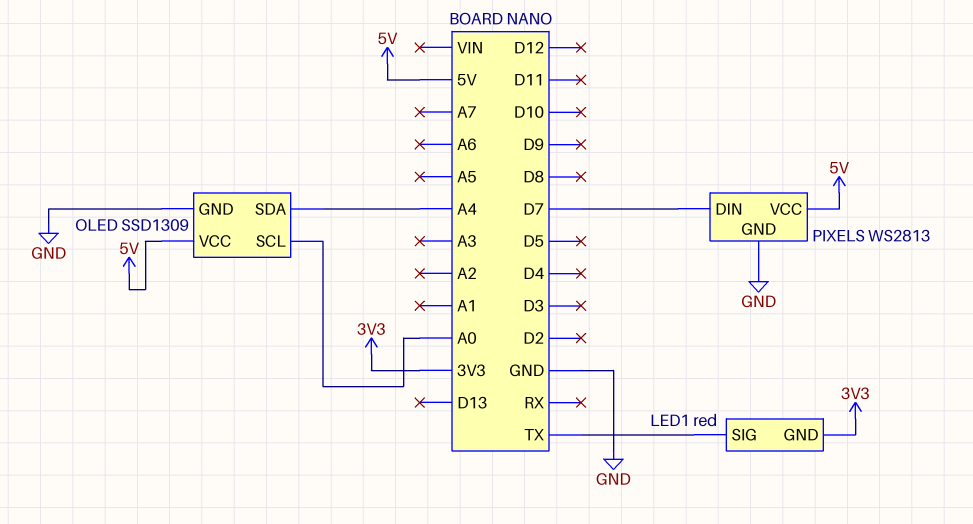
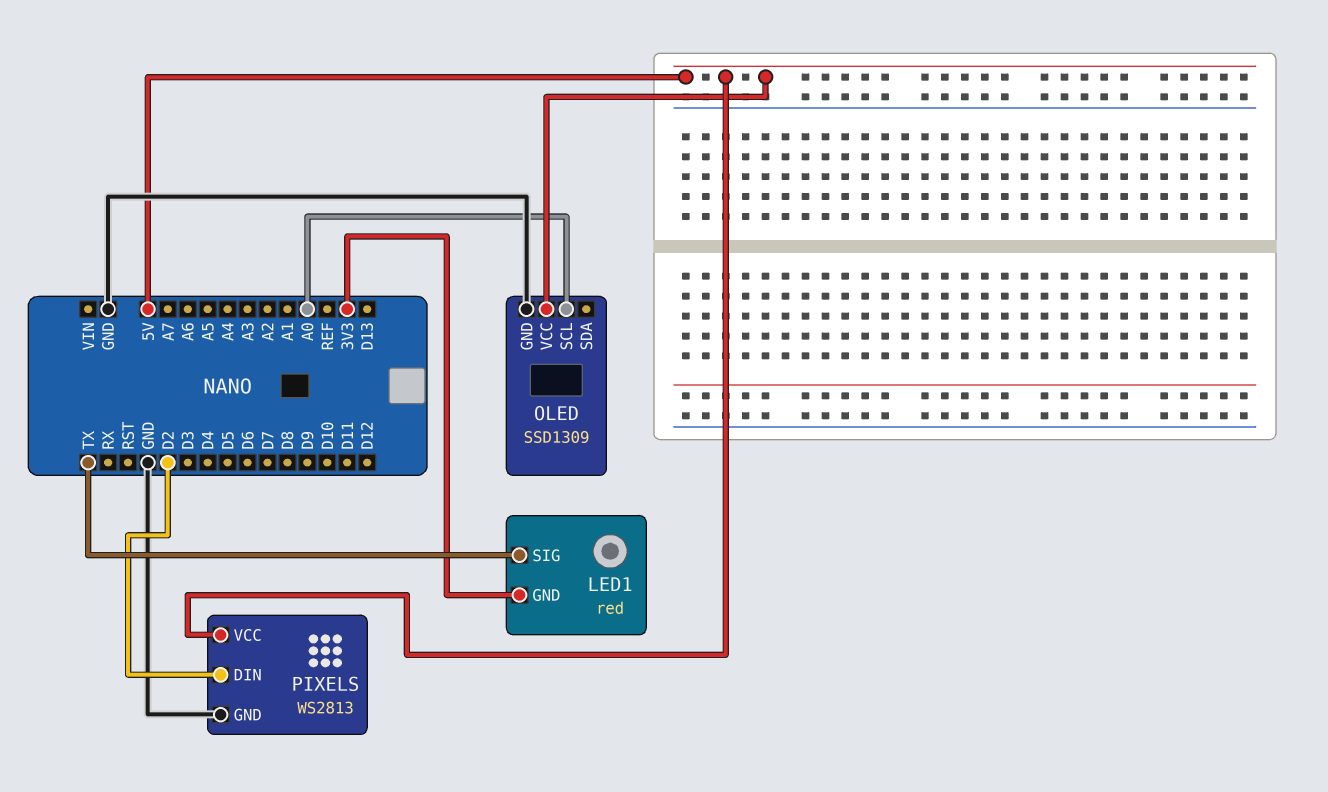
OLED pin SDA: A4 -> none
PIXELS pin DIN: D7 -> D2

